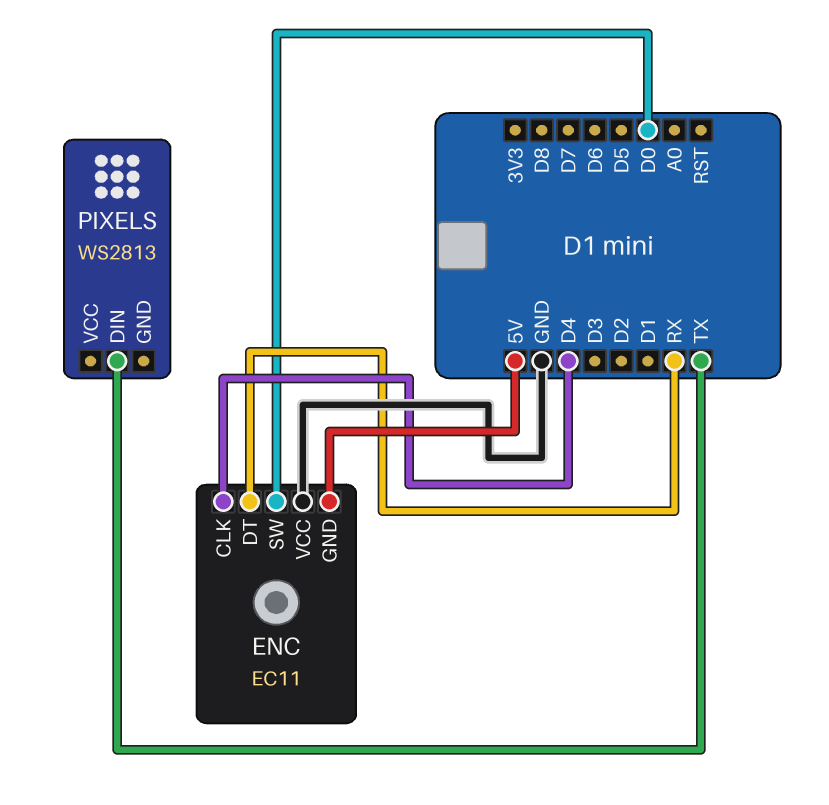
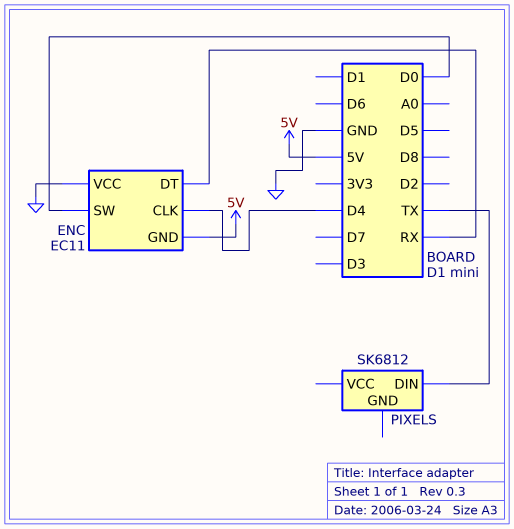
PIXELS: WS2813 -> SK6812

